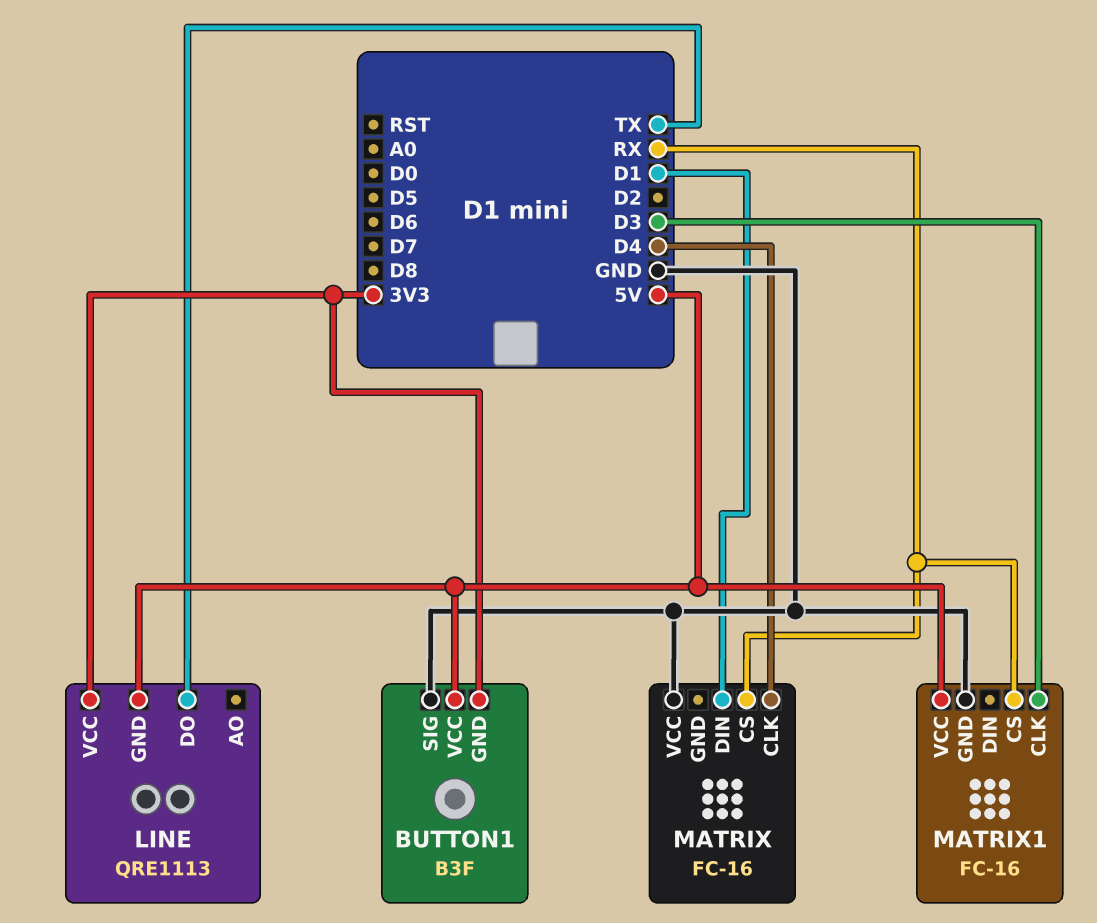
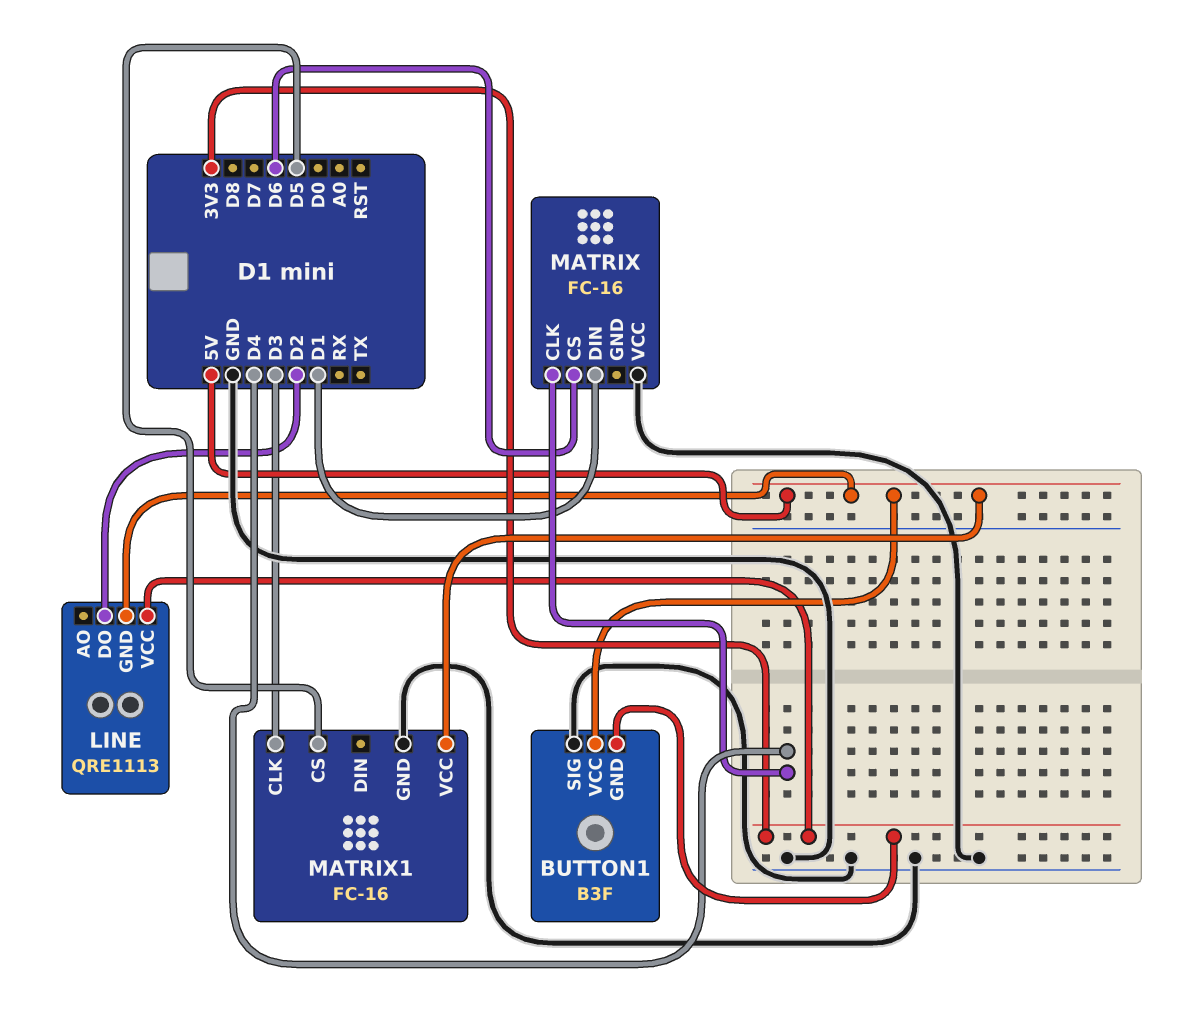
LINE pin DO: TX -> D2
MATRIX pin CS: RX -> D6
MATRIX1 pin CS: RX -> D5

